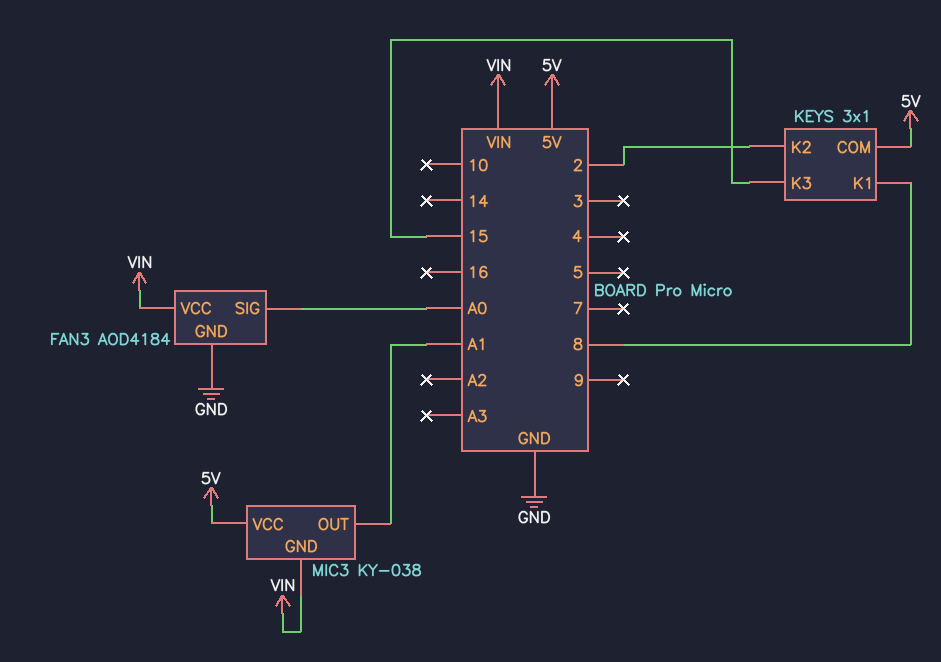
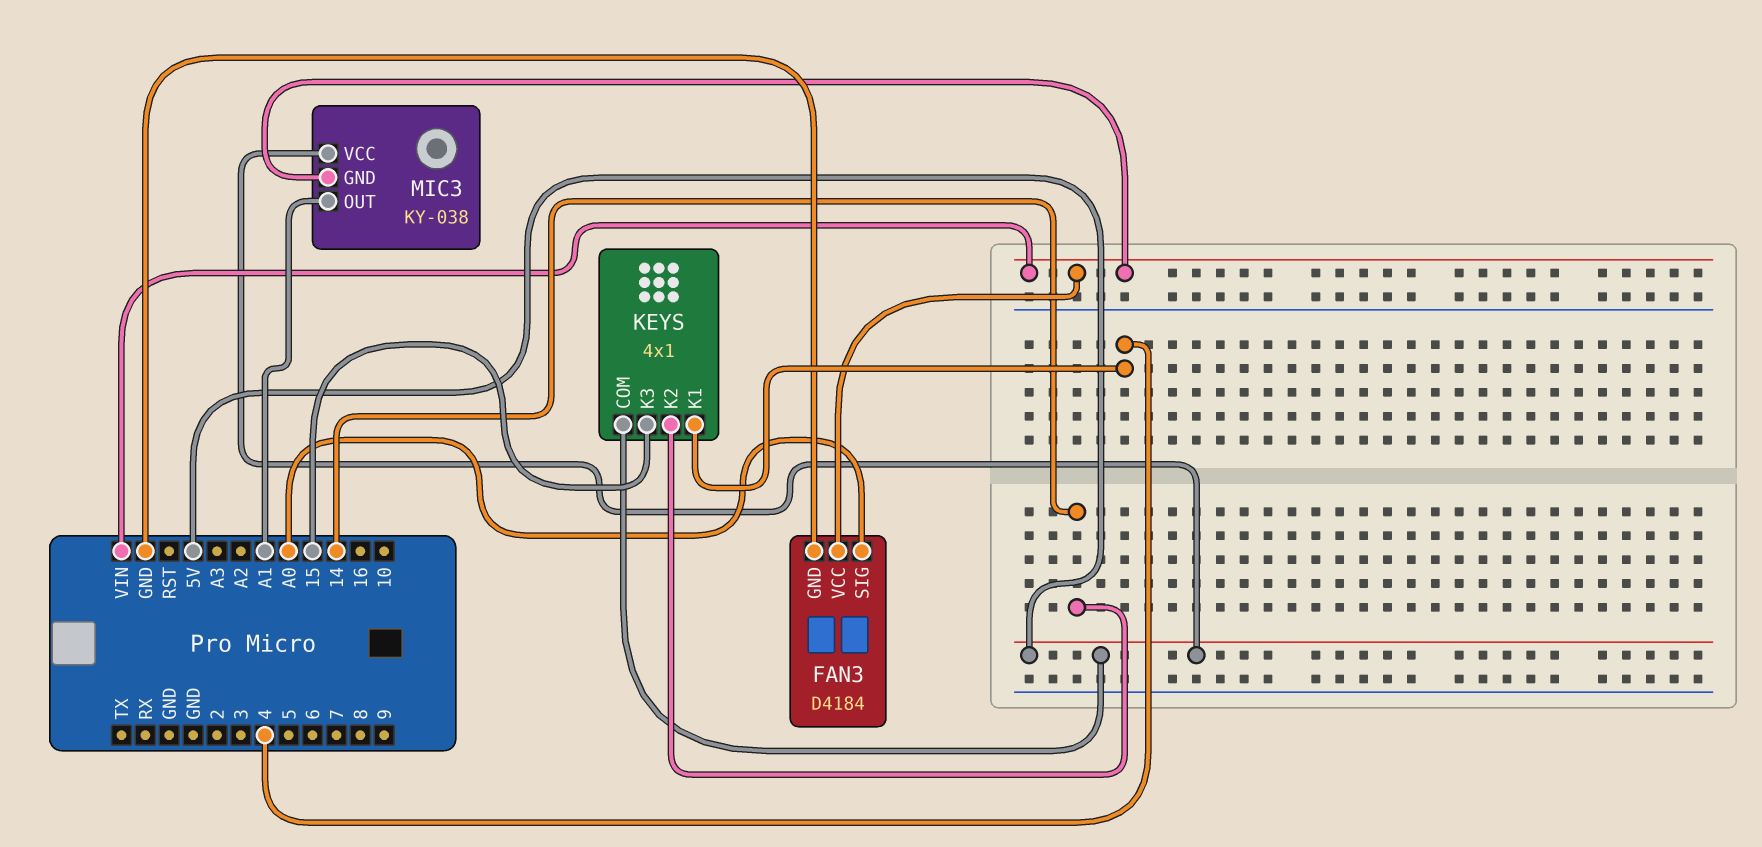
FAN3: AOD4184 -> D4184
KEYS: 3x1 -> 4x1
KEYS pin K1: 8 -> 4
KEYS pin K2: 2 -> 14

